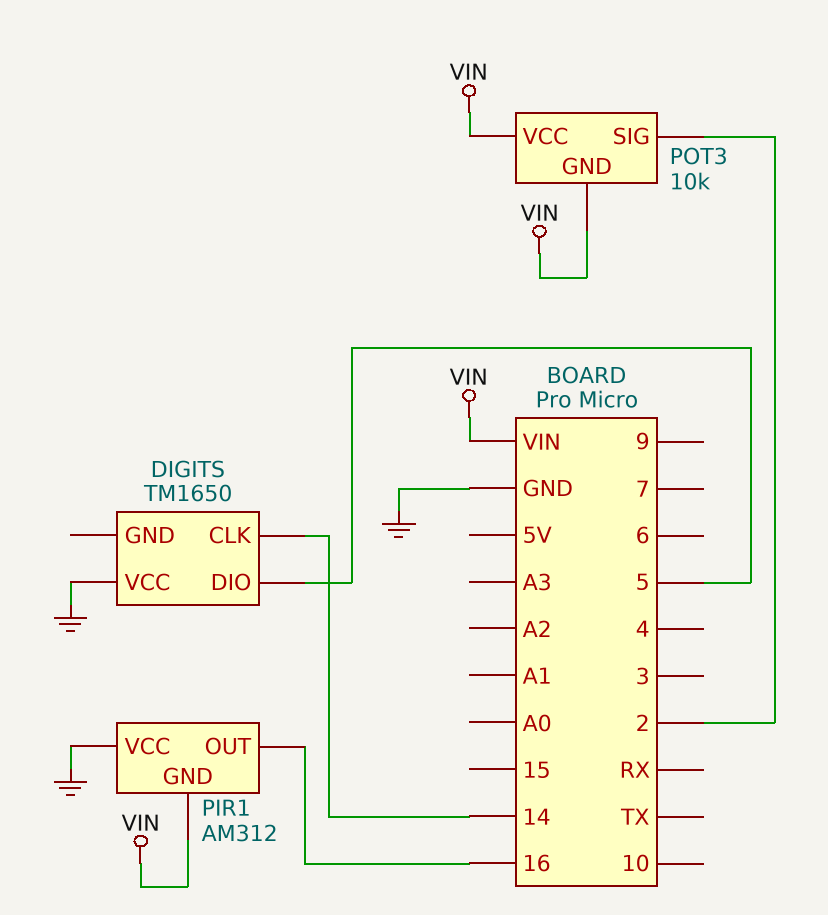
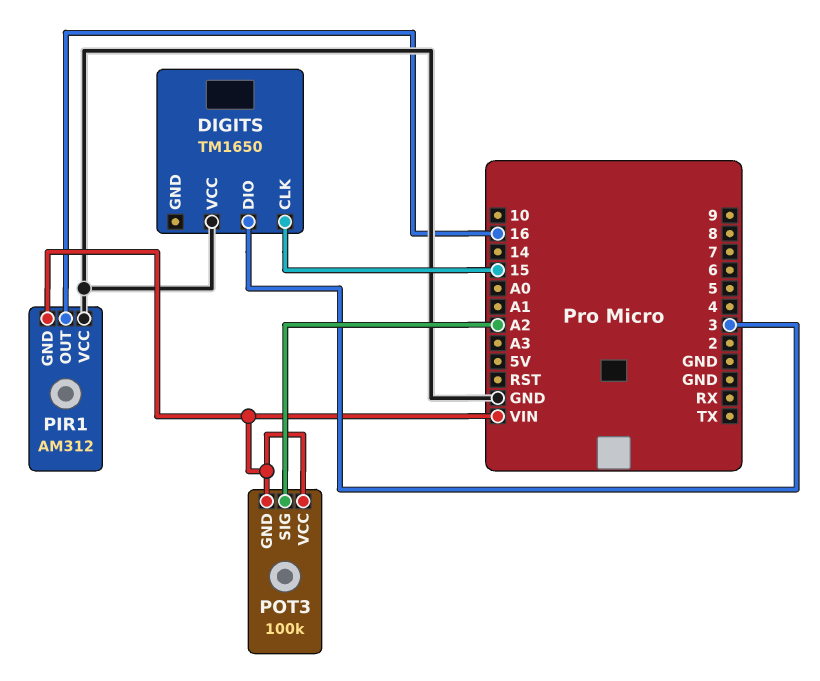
DIGITS pin CLK: 14 -> 15
DIGITS pin DIO: 5 -> 3
POT3: 10k -> 100k
POT3 pin SIG: 2 -> A2

